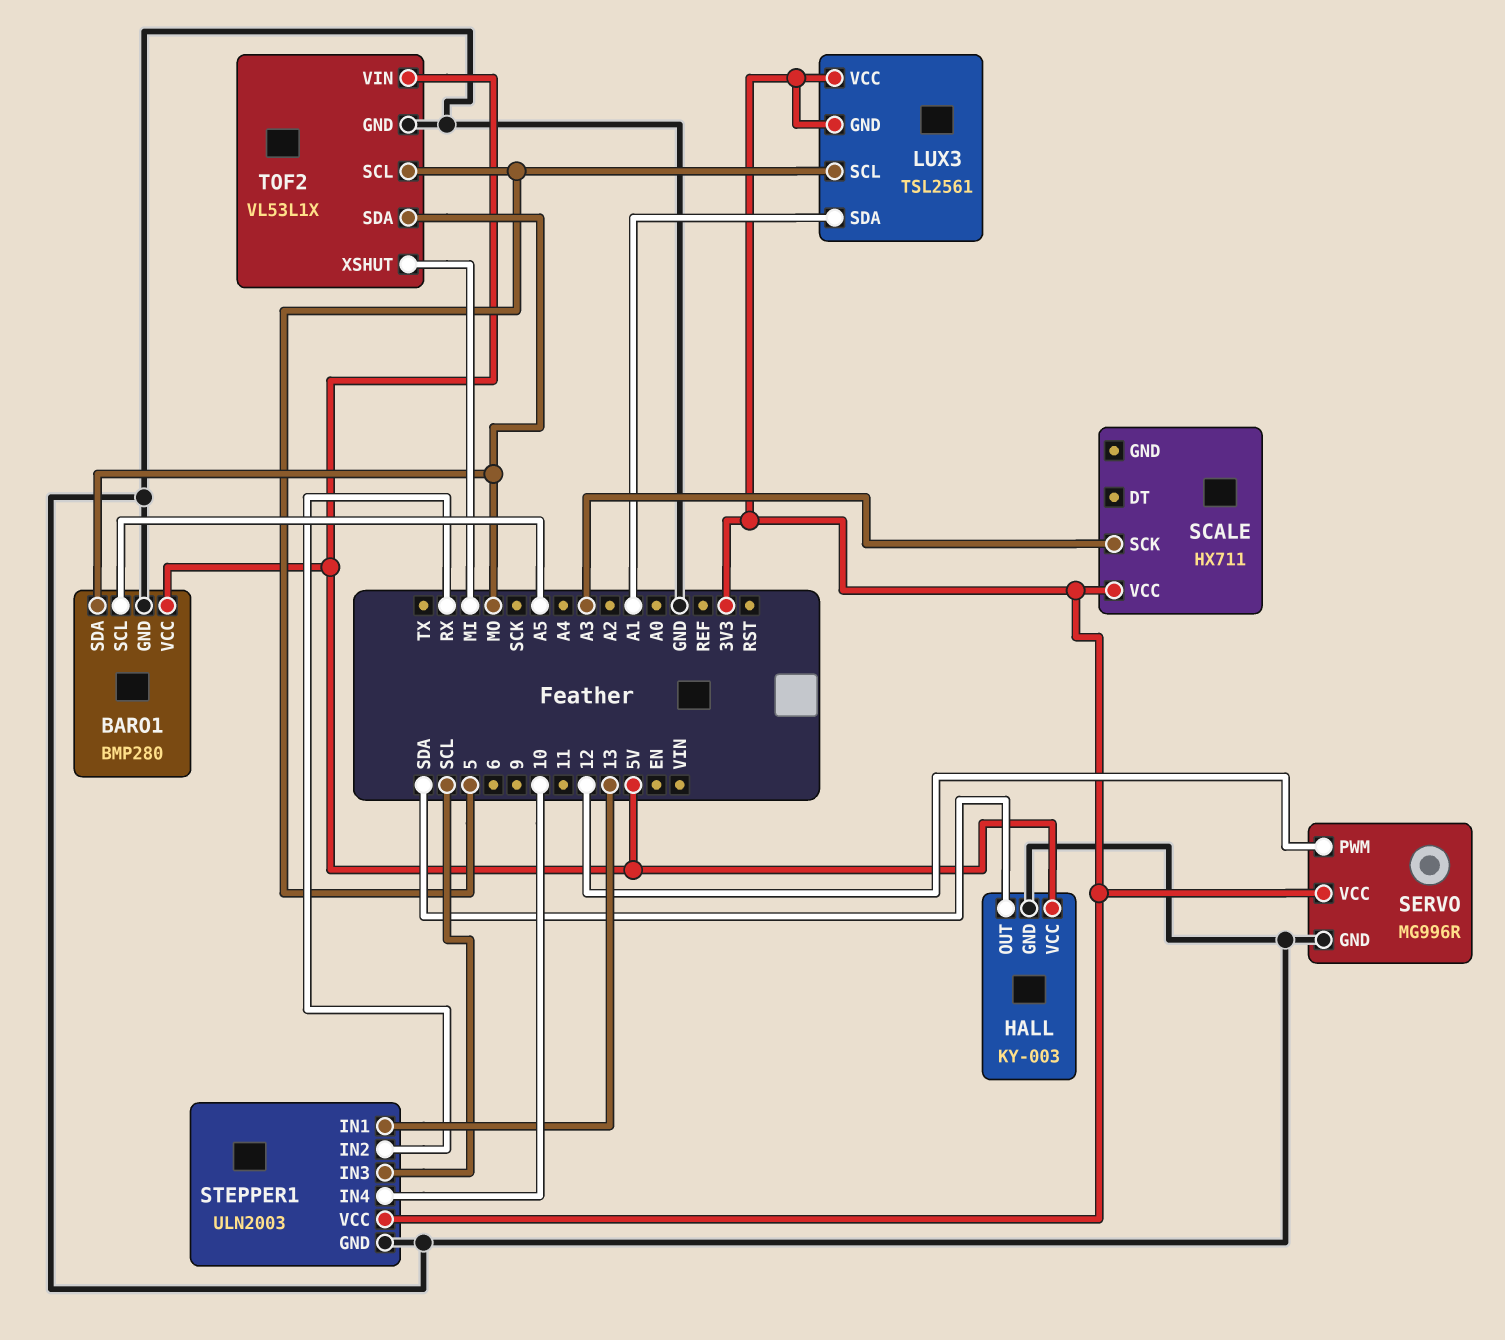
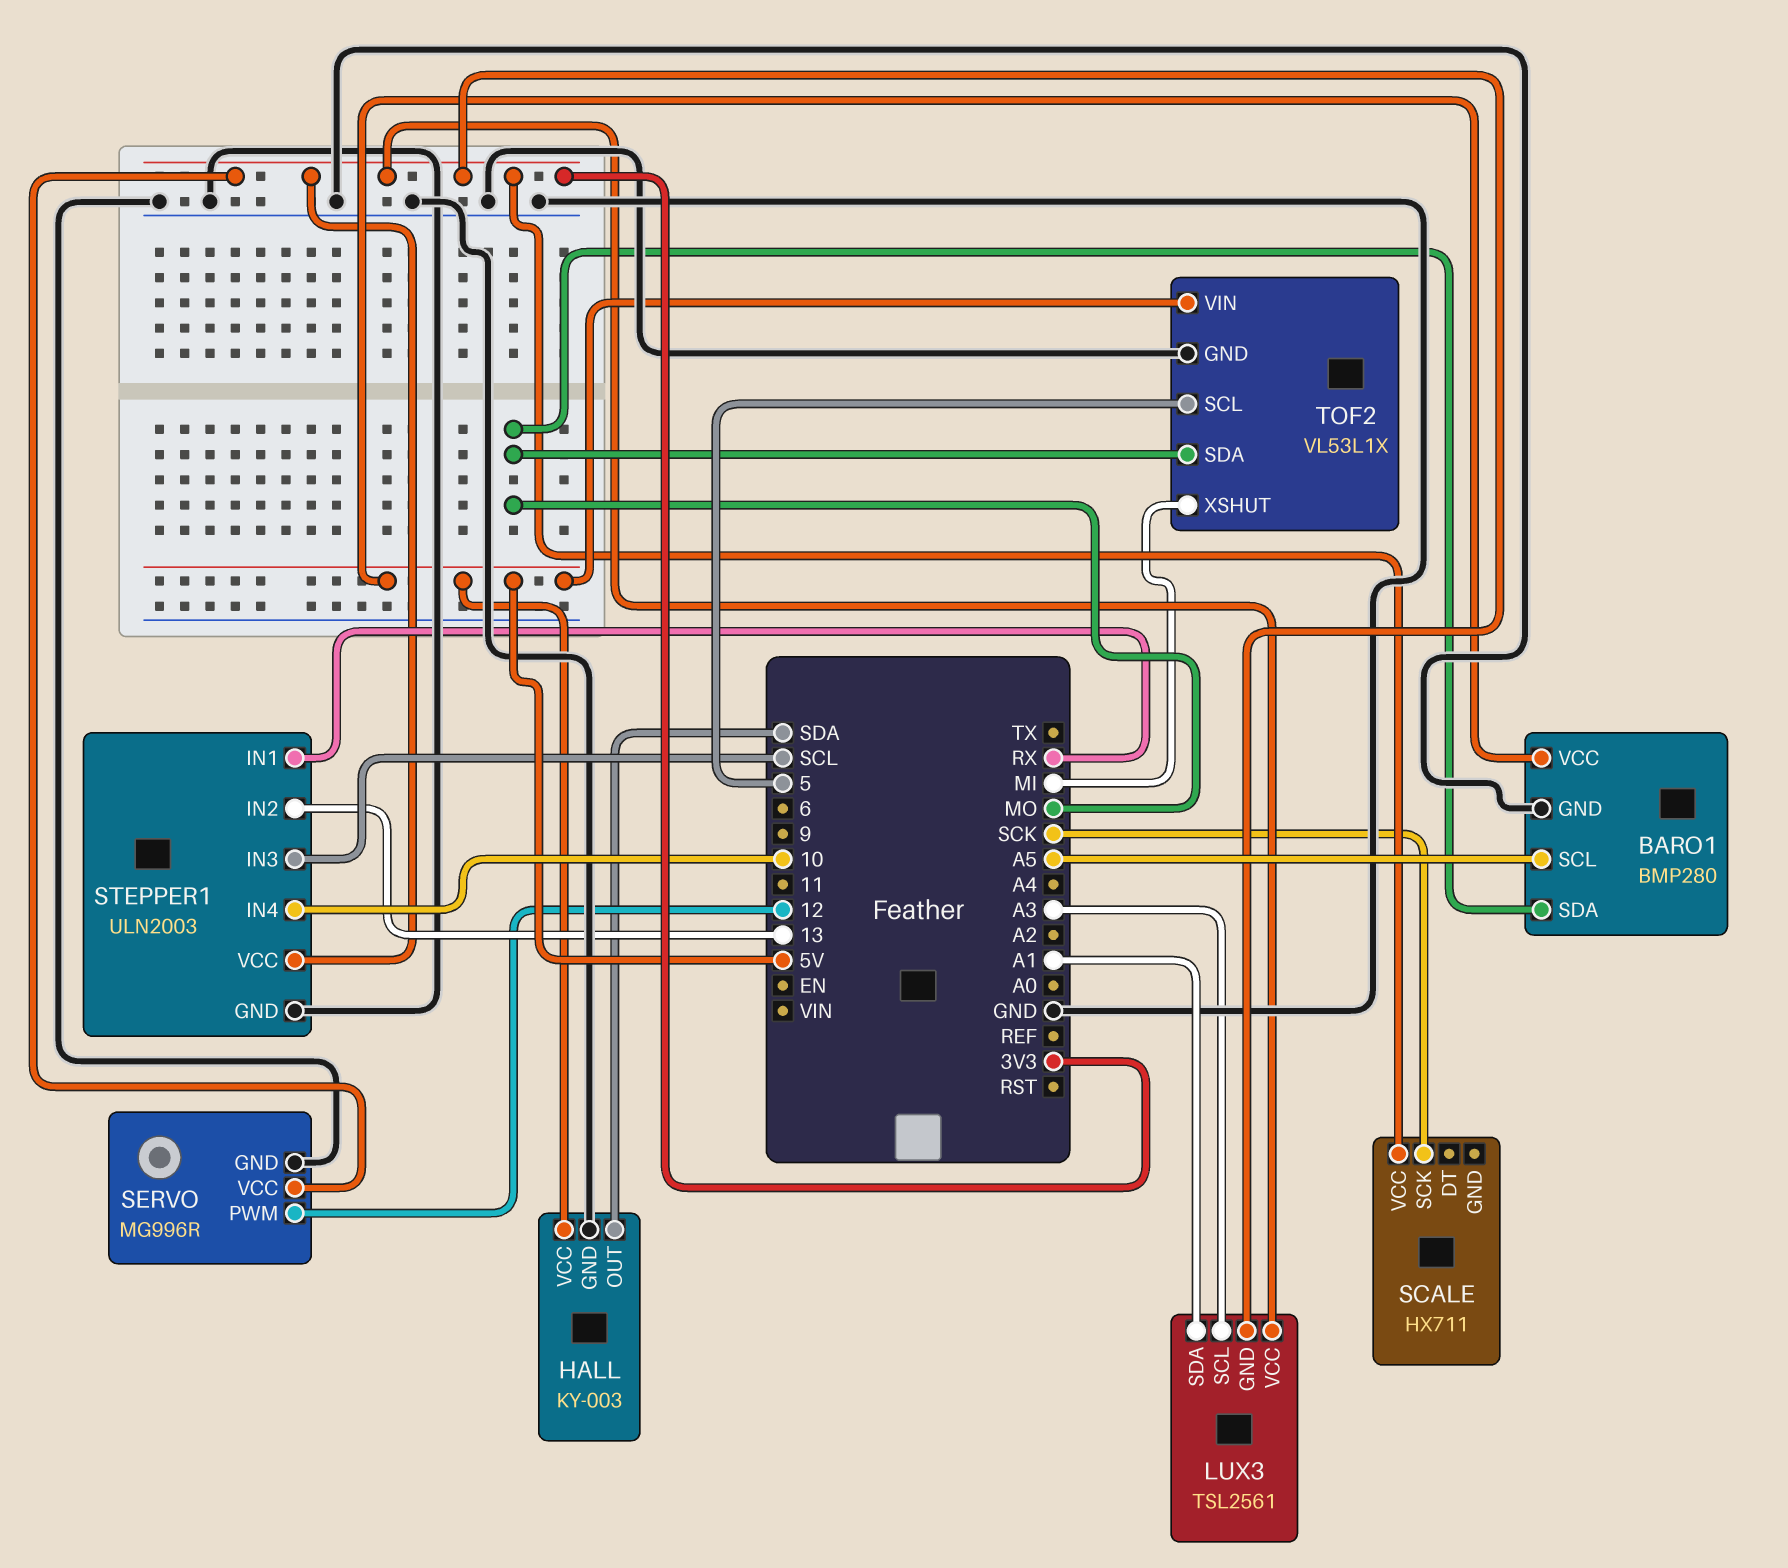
LUX3 pin SCL: 5 -> A3
SCALE pin SCK: A3 -> SCK
STEPPER1 pin IN1: 13 -> RX
STEPPER1 pin IN2: RX -> 13

